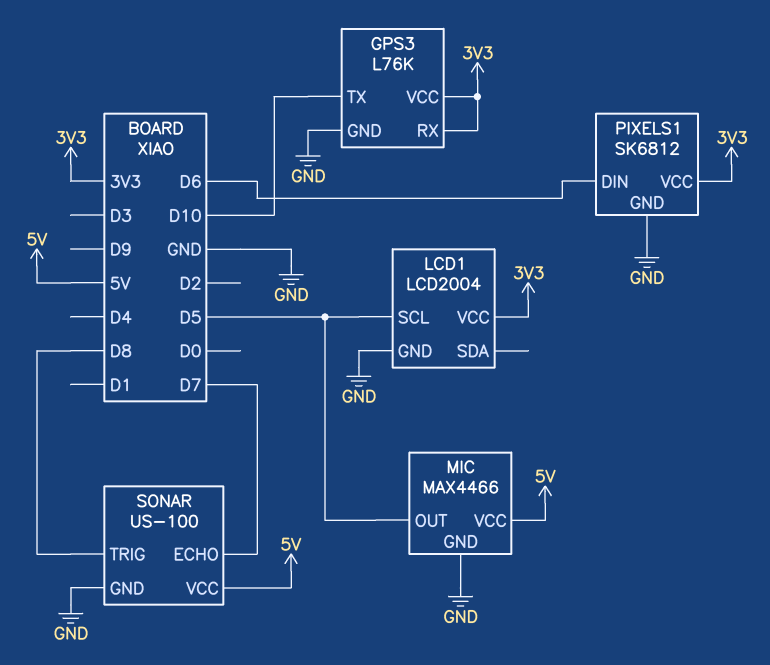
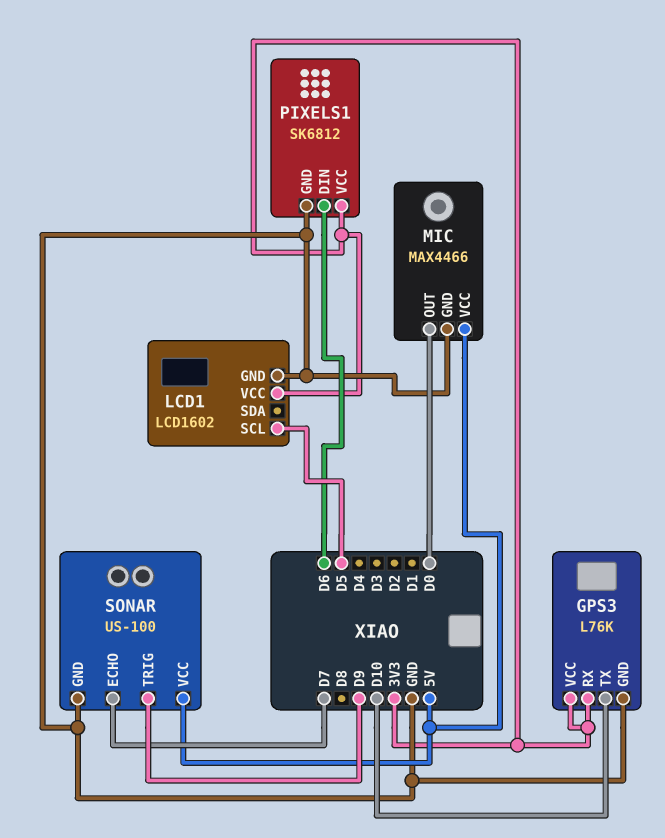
LCD1: LCD2004 -> LCD1602
MIC pin OUT: D5 -> D0
SONAR pin TRIG: D8 -> D9

